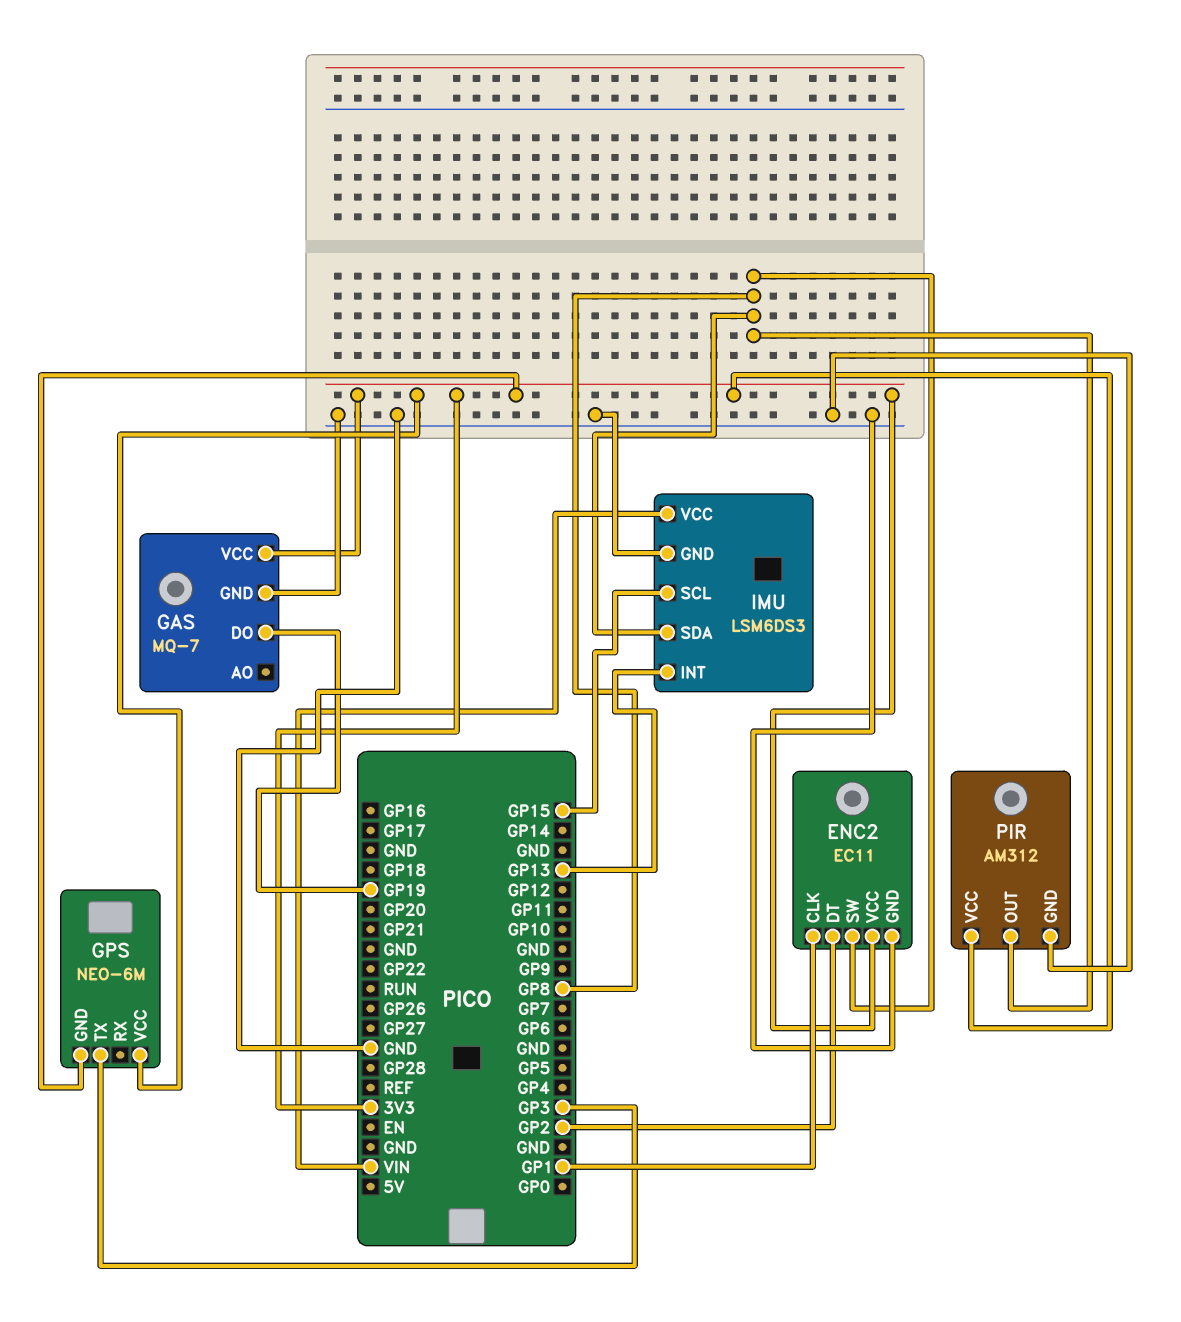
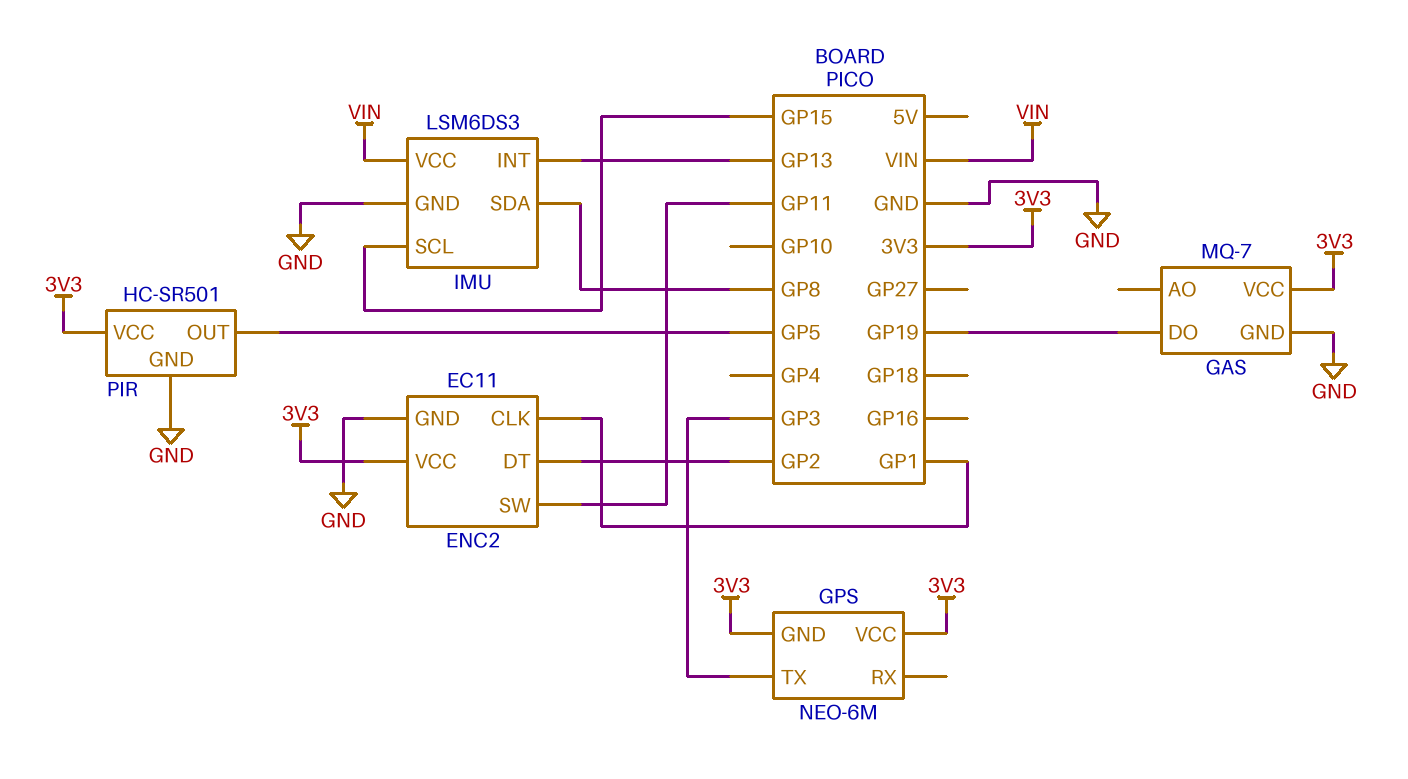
ENC2 pin SW: GP8 -> GP11
PIR: AM312 -> HC-SR501
PIR pin OUT: GP8 -> GP5

